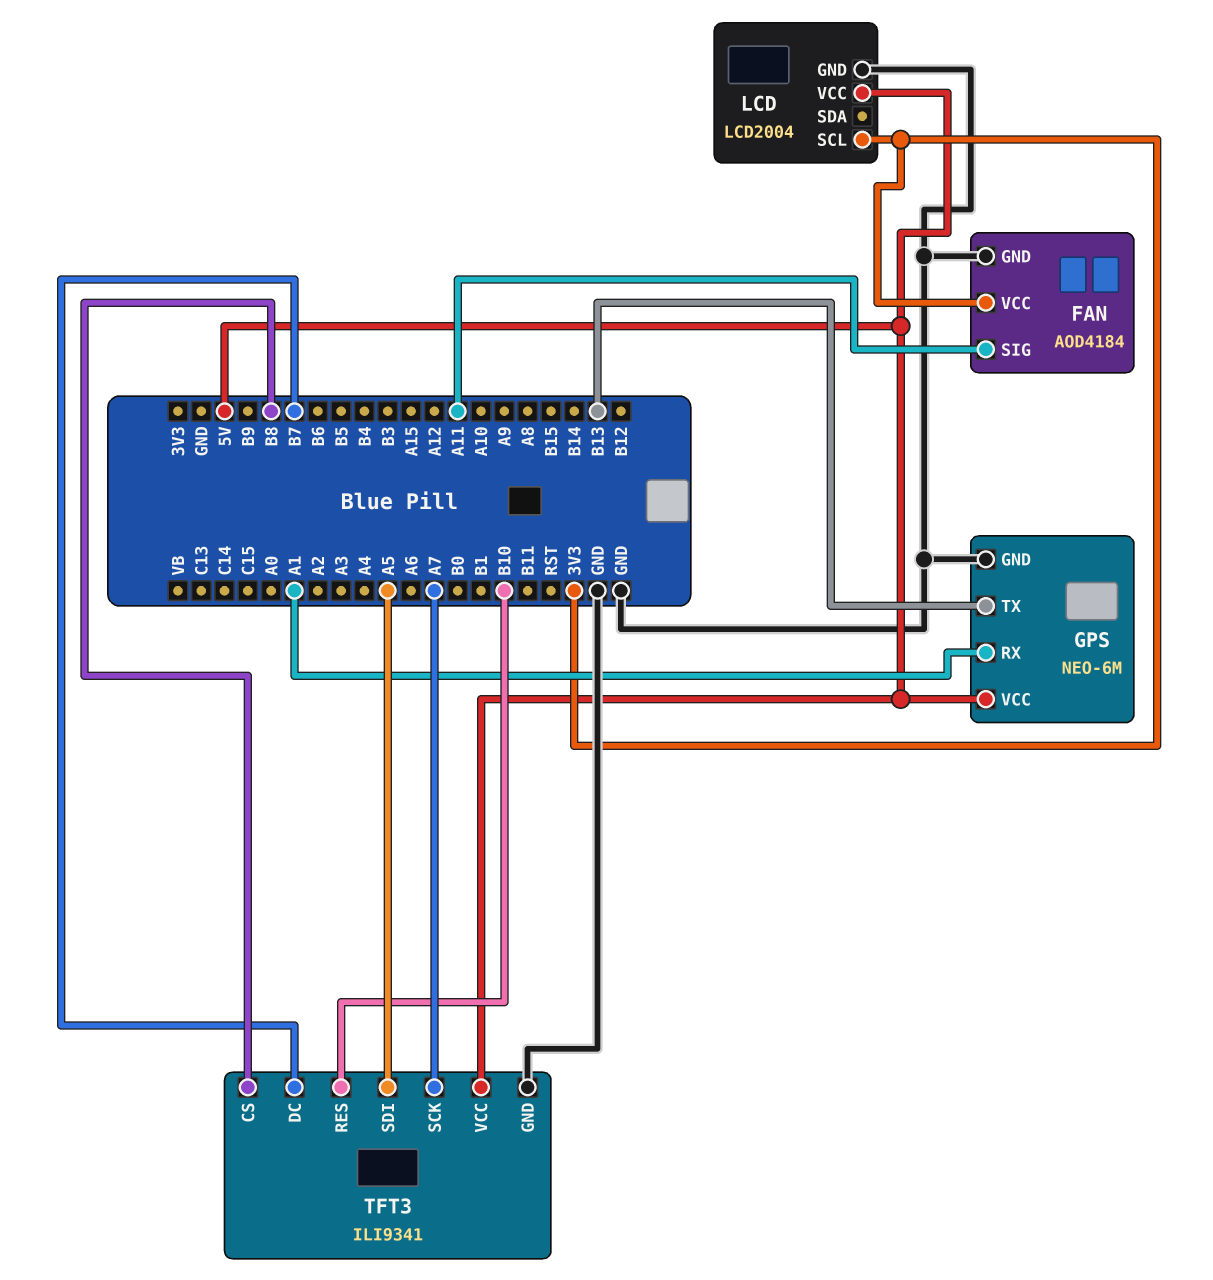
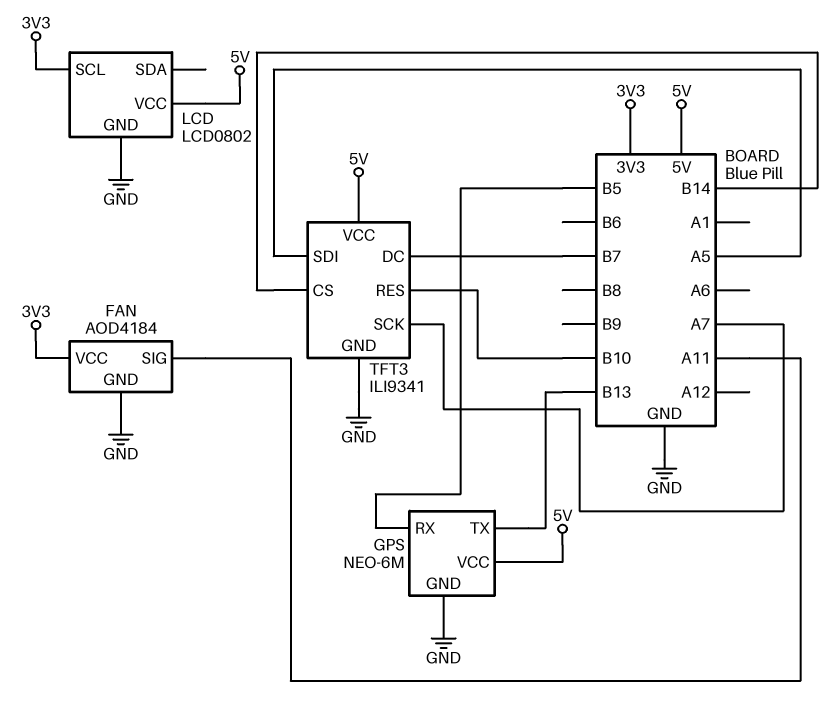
GPS pin RX: A1 -> B5
LCD: LCD2004 -> LCD0802
TFT3 pin CS: B8 -> B14

